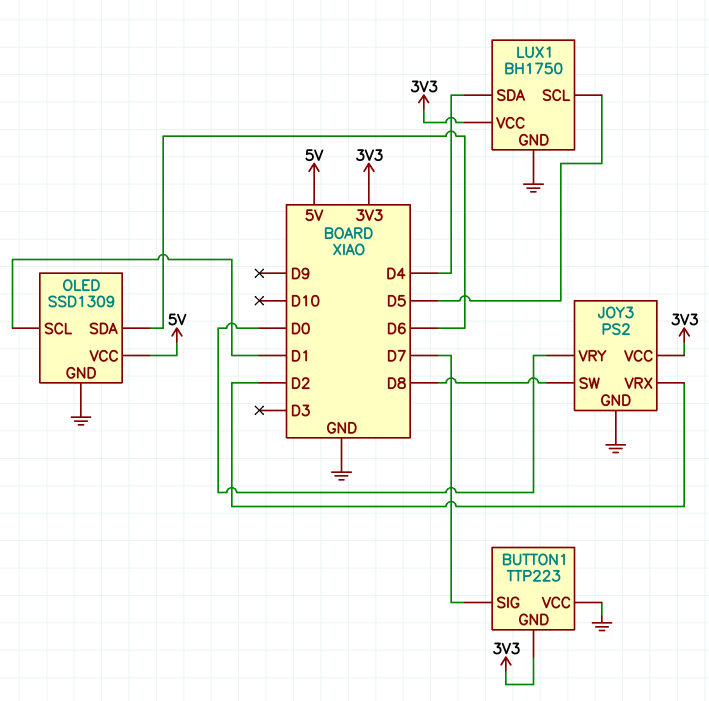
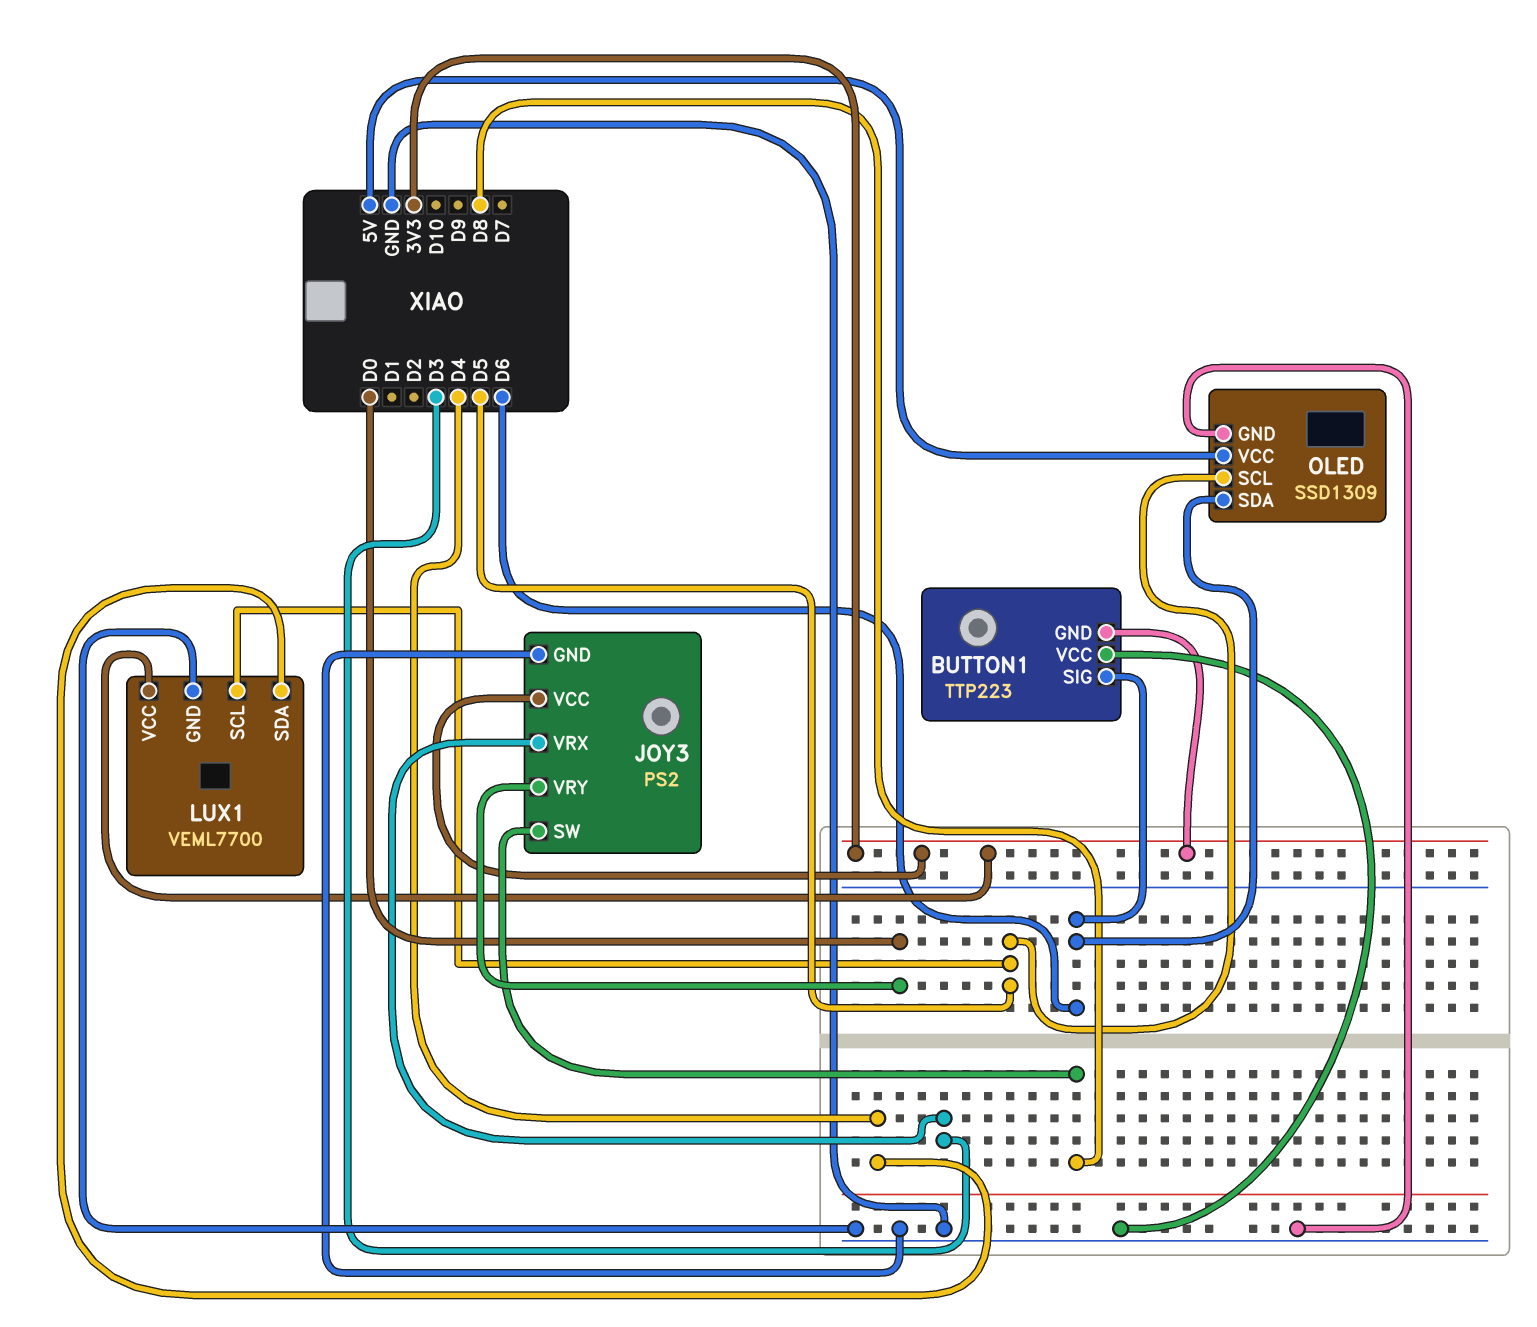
BUTTON1 pin SIG: D7 -> D6
JOY3 pin VRX: D2 -> D3
LUX1: BH1750 -> VEML7700
OLED pin SCL: D1 -> D5

